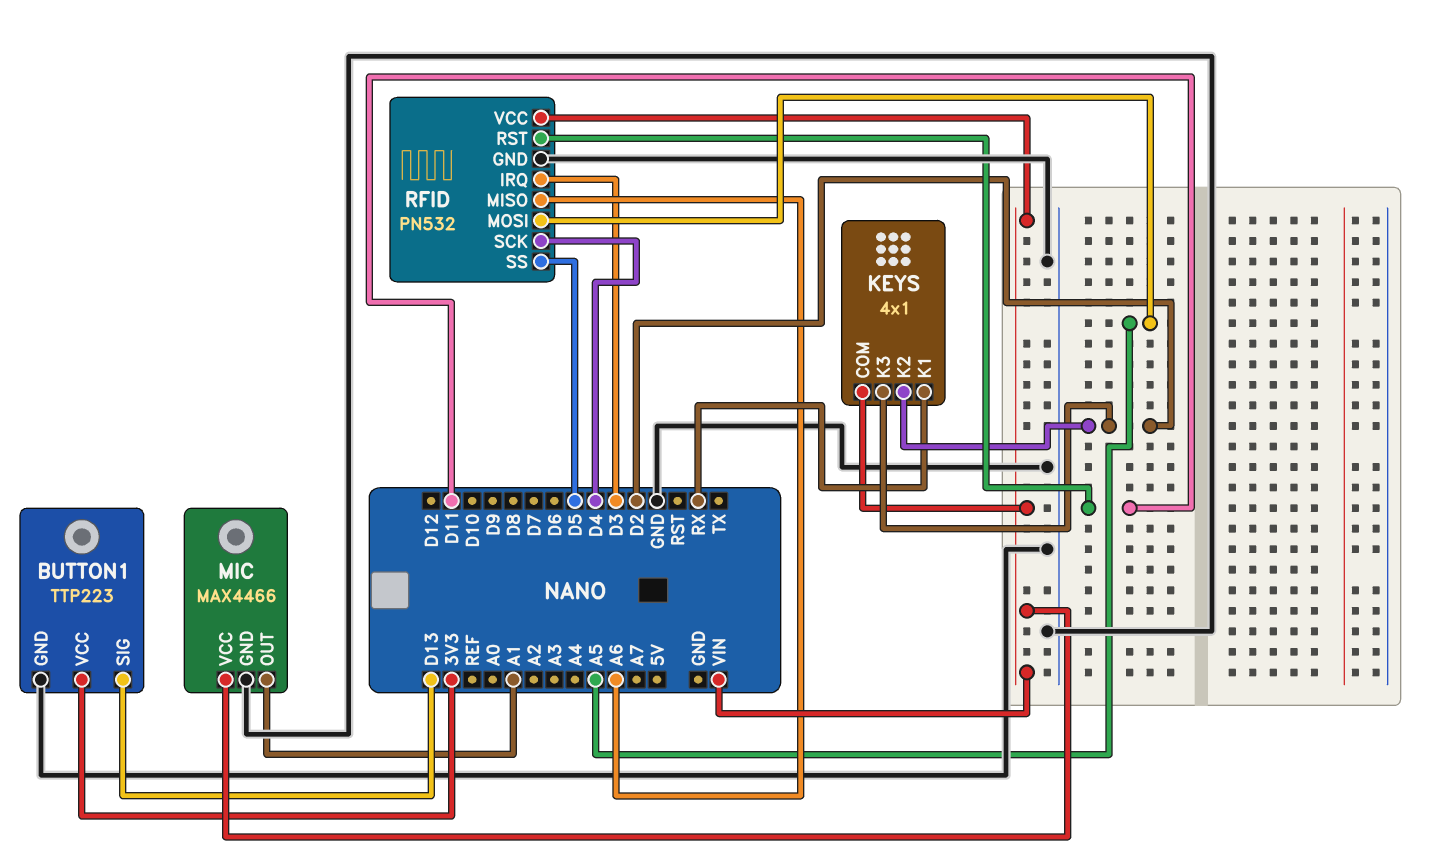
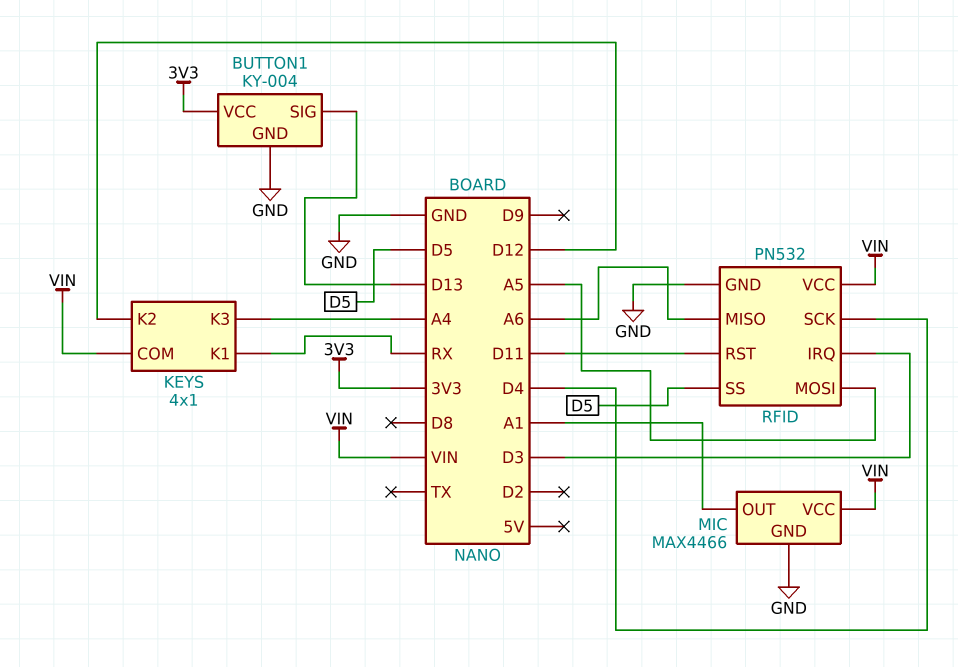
BUTTON1: TTP223 -> KY-004
KEYS pin K2: D2 -> D12
KEYS pin K3: D2 -> A4

